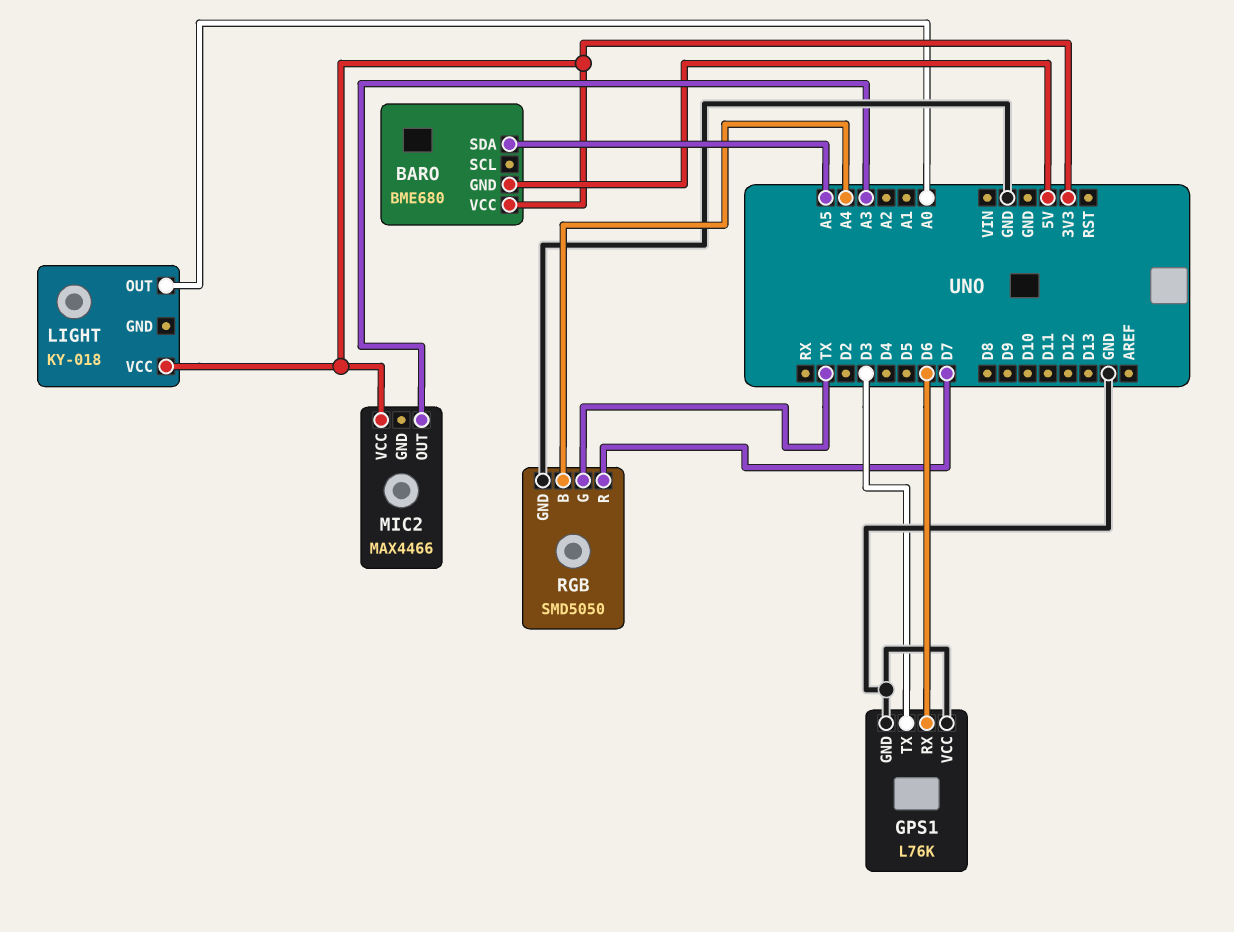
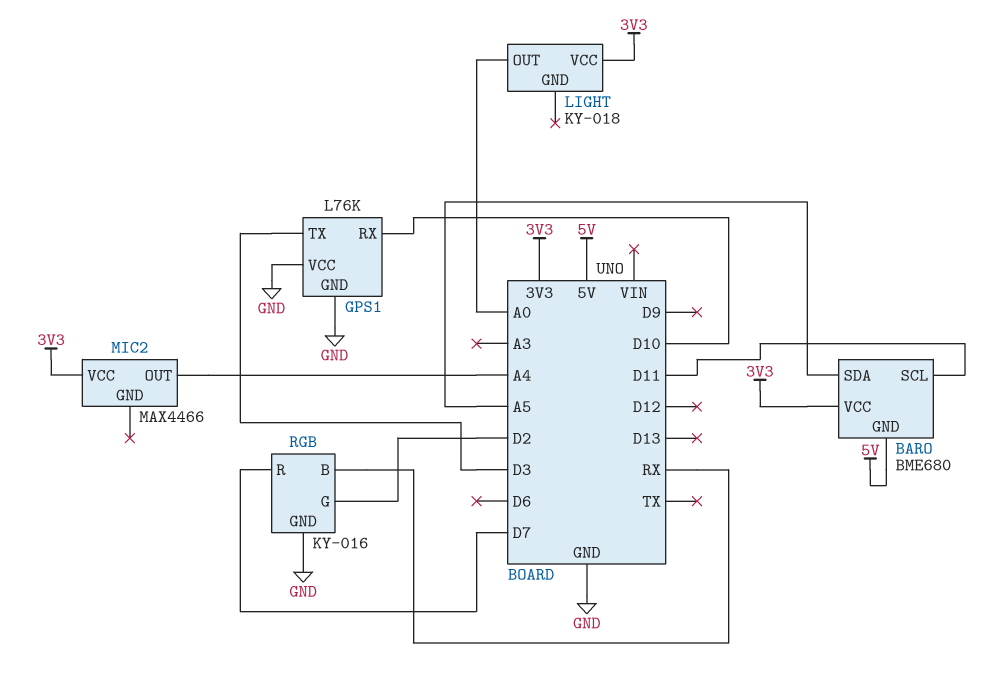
BARO pin SCL: none -> D11
GPS1 pin RX: D6 -> D10
MIC2 pin OUT: A3 -> A4
RGB: SMD5050 -> KY-016
RGB pin B: A4 -> RX
RGB pin G: TX -> D2

